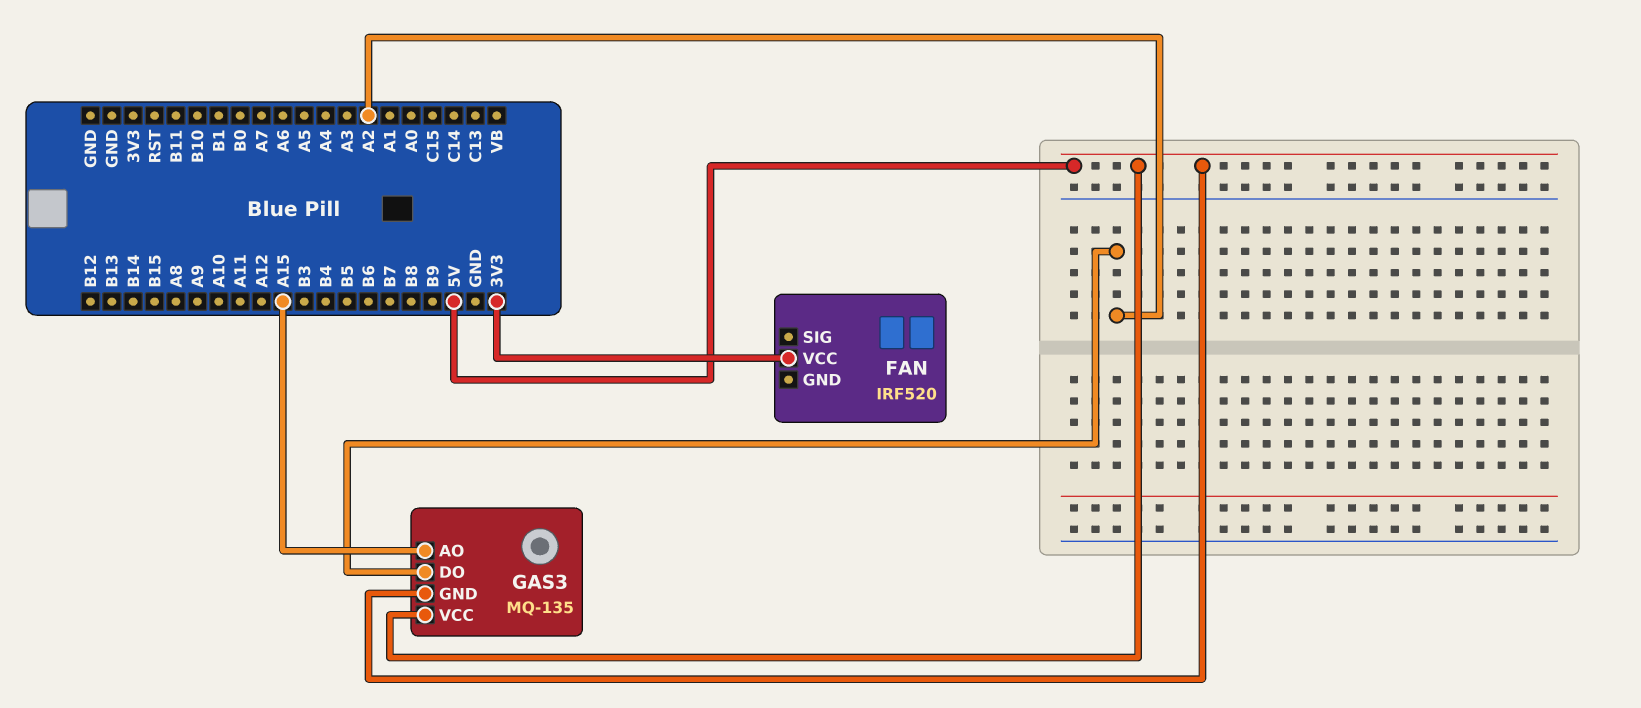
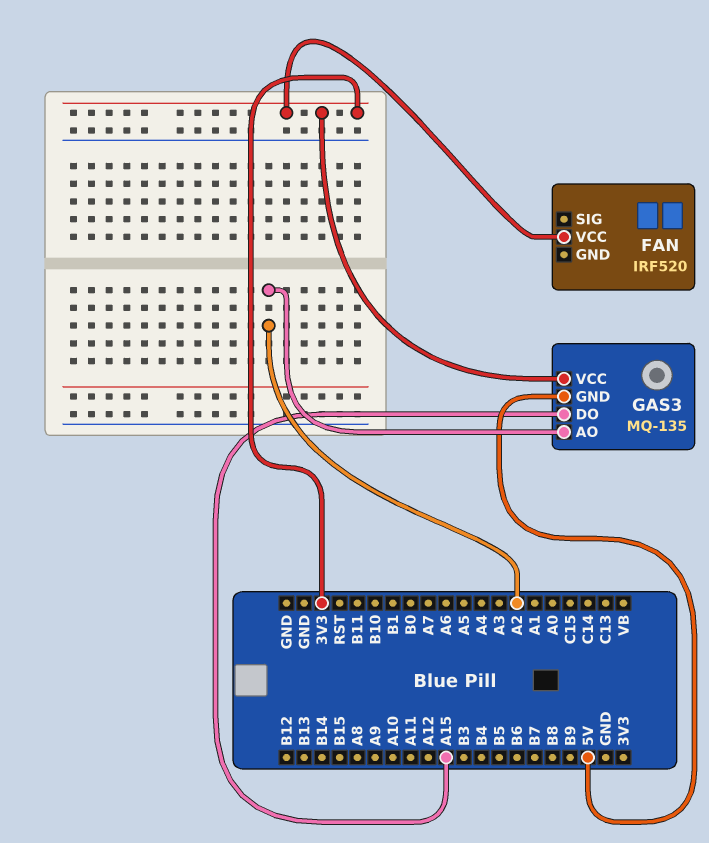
GAS3 pin AO: A15 -> A2
GAS3 pin DO: A2 -> A15
GAS3 pin VCC: 5V -> 3V3

